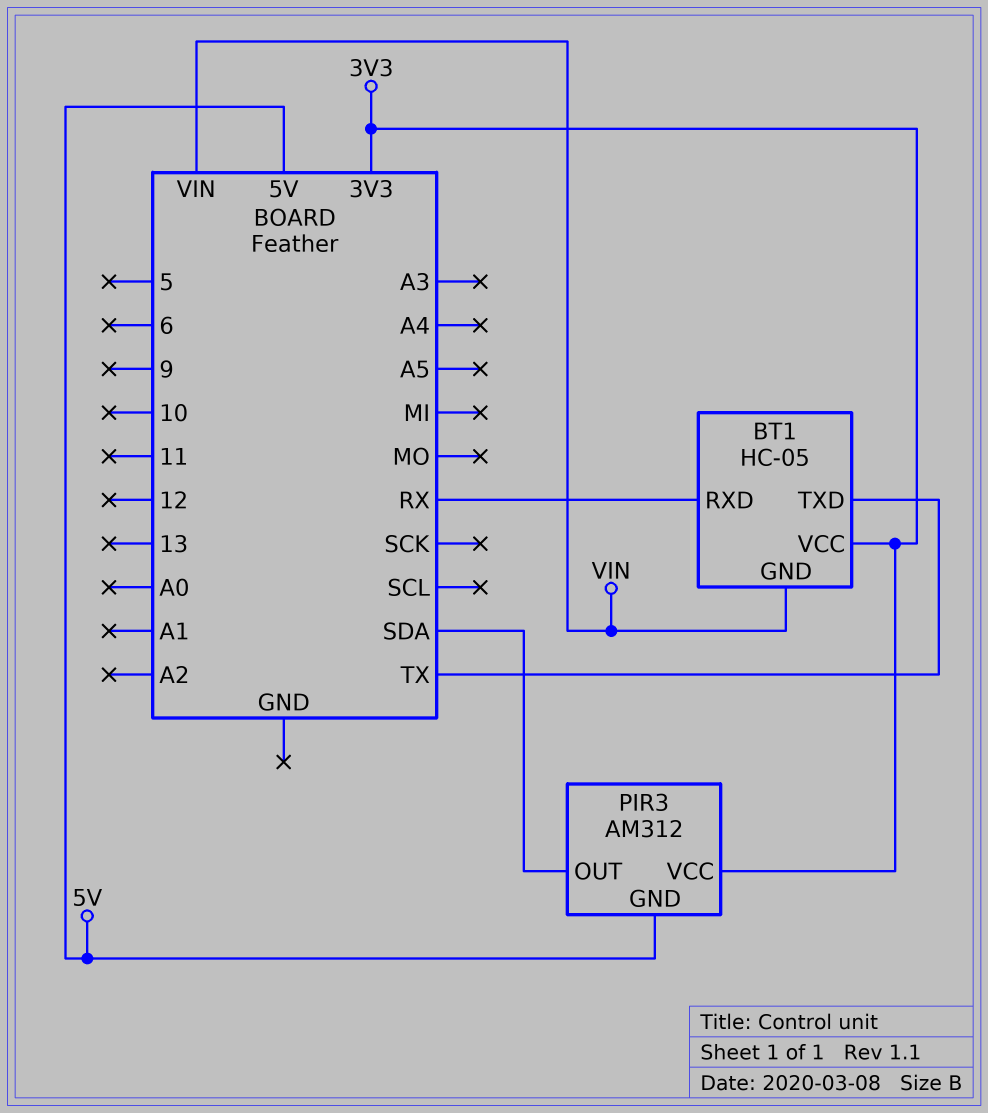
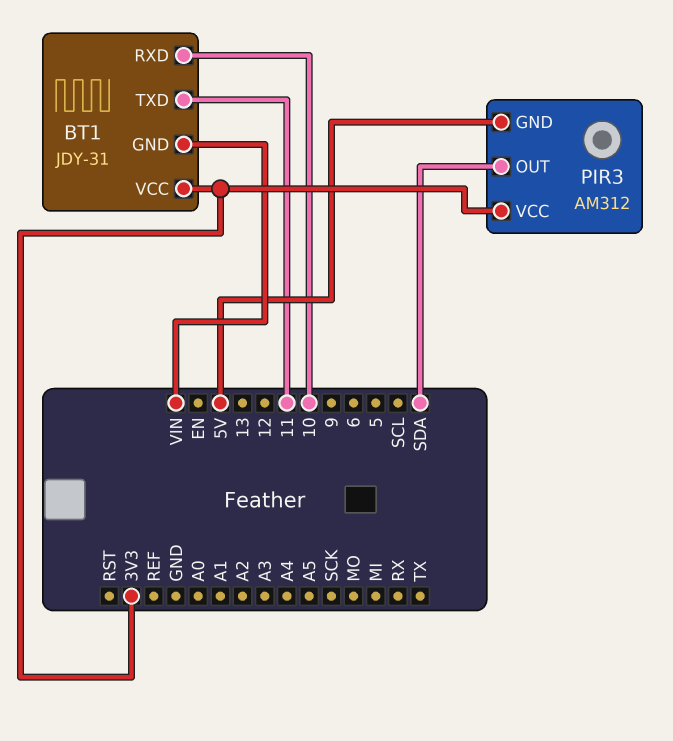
BT1: HC-05 -> JDY-31
BT1 pin RXD: RX -> 10
BT1 pin TXD: TX -> 11

